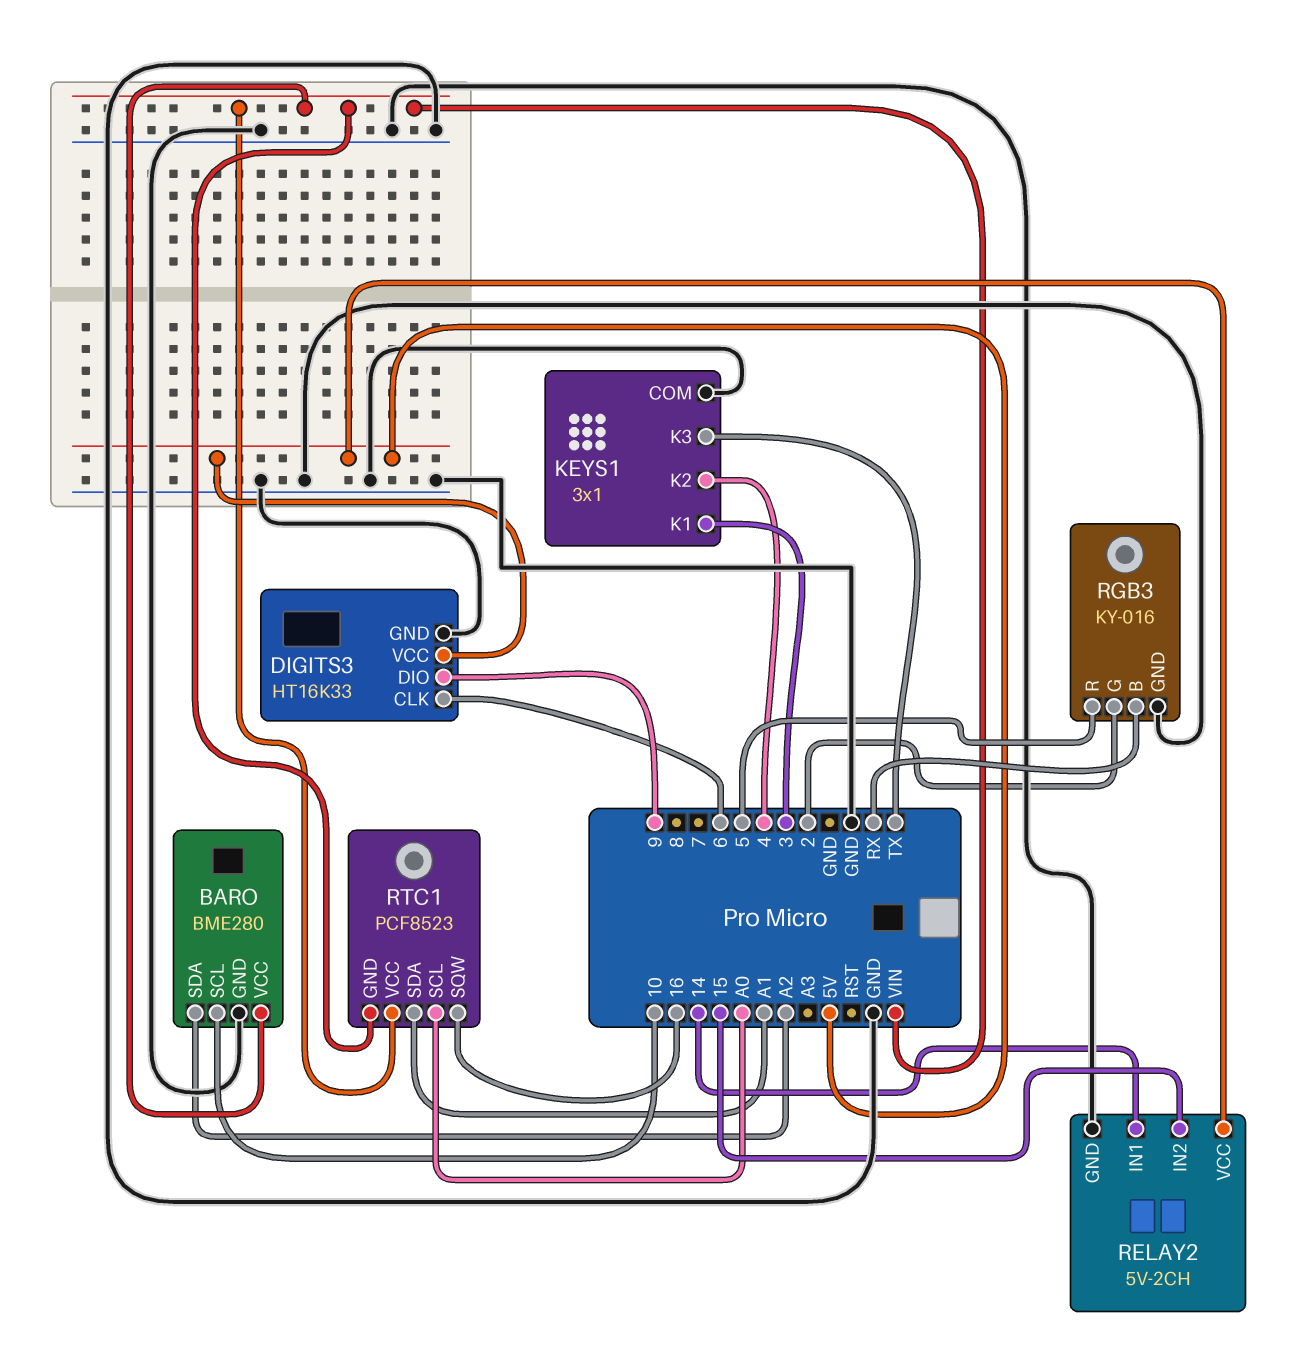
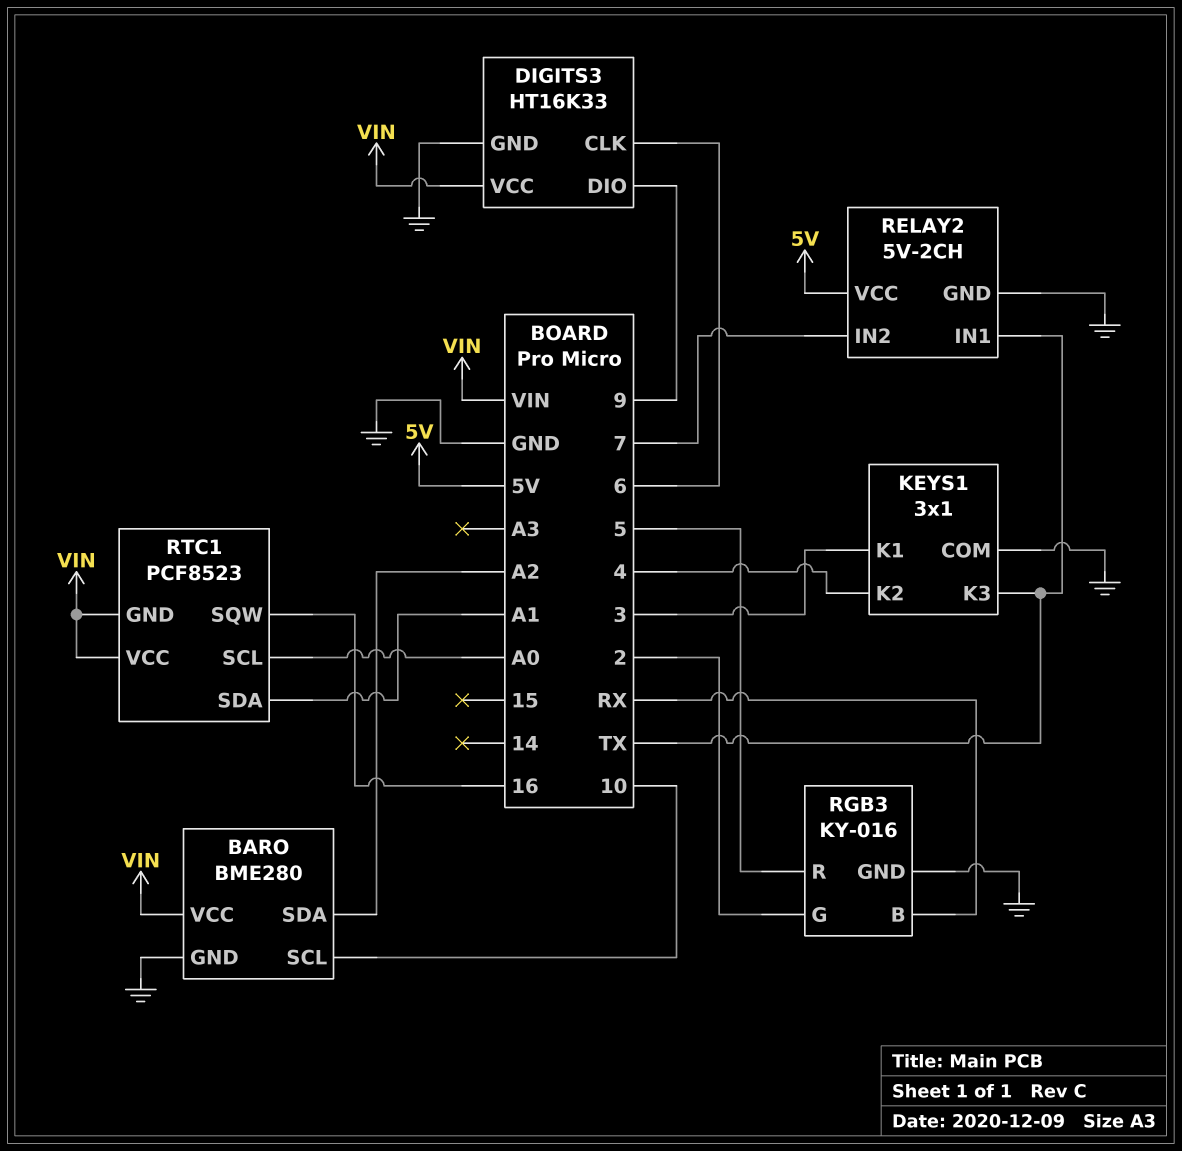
DIGITS3 pin VCC: 5V -> VIN
RELAY2 pin IN1: 14 -> TX
RELAY2 pin IN2: 15 -> 7

